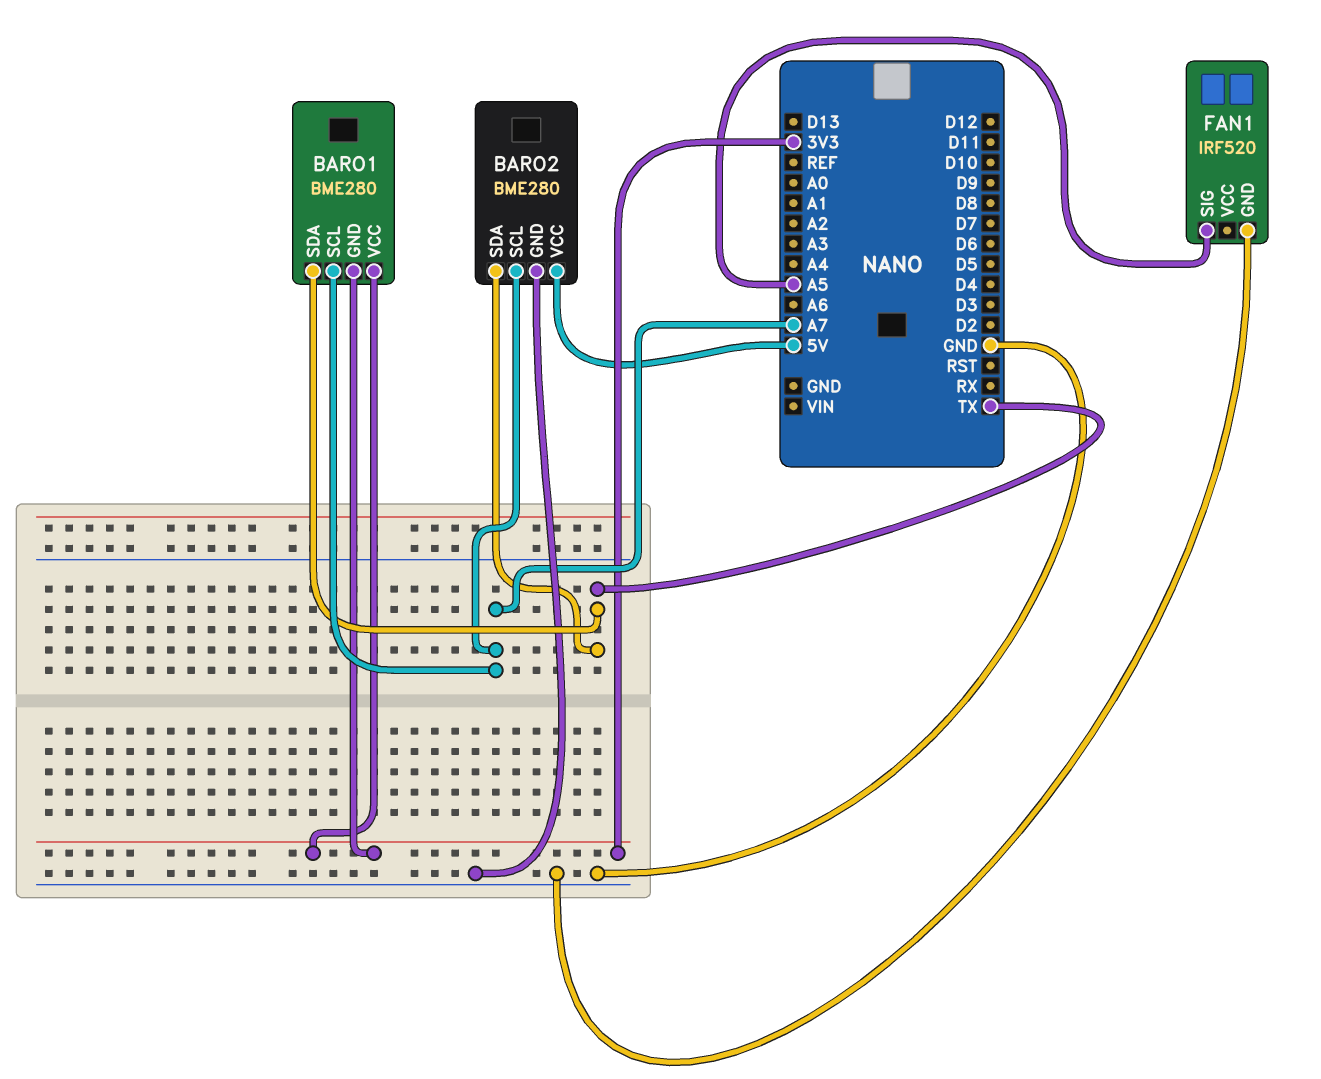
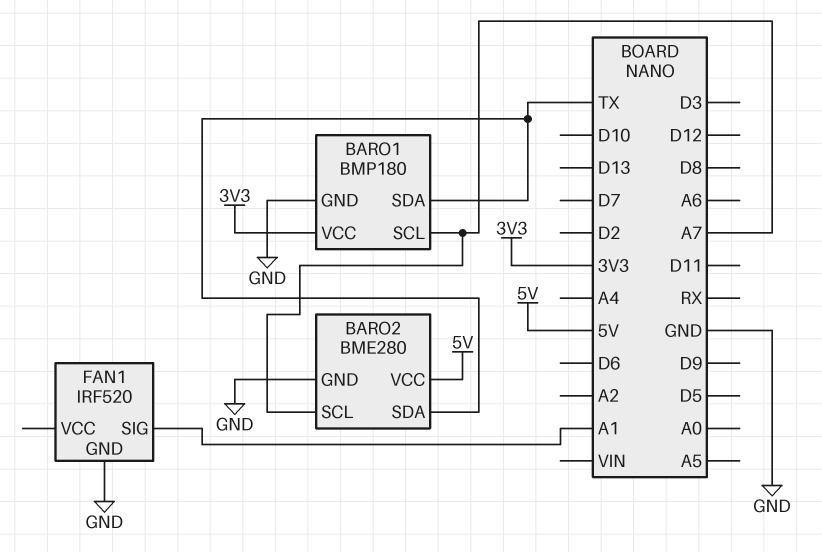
BARO1: BME280 -> BMP180
BARO1 pin GND: 3V3 -> GND
FAN1 pin SIG: A5 -> A1

